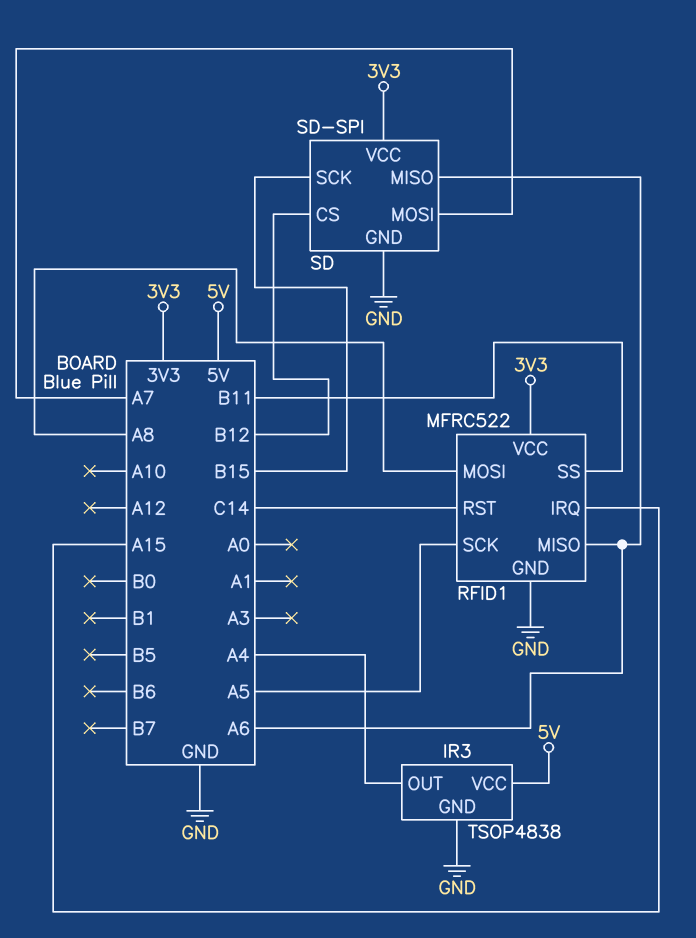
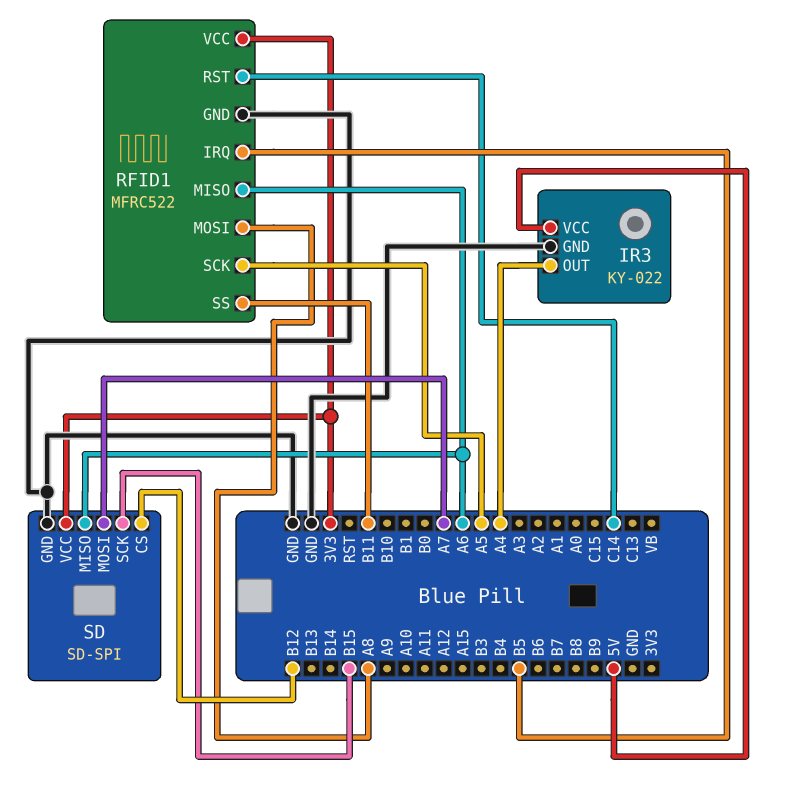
IR3: TSOP4838 -> KY-022
RFID1 pin IRQ: A15 -> B5

